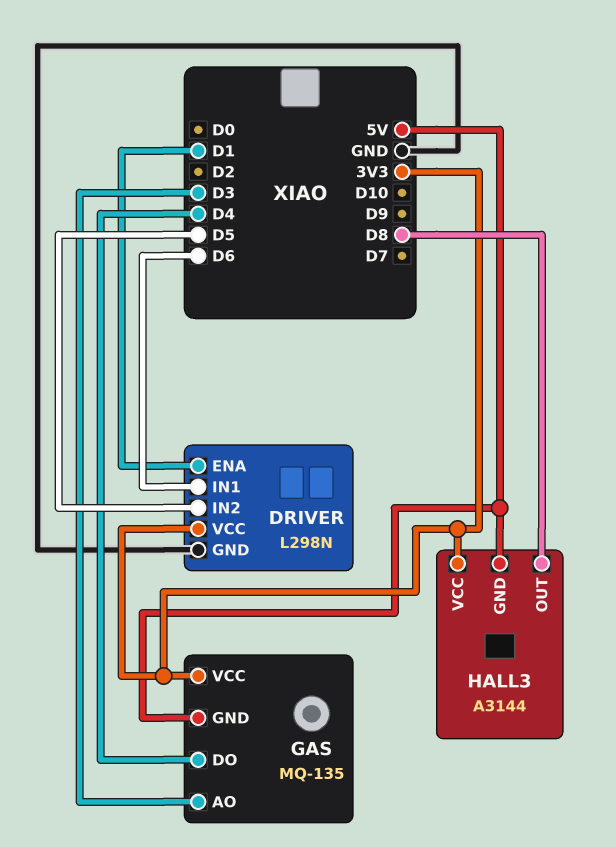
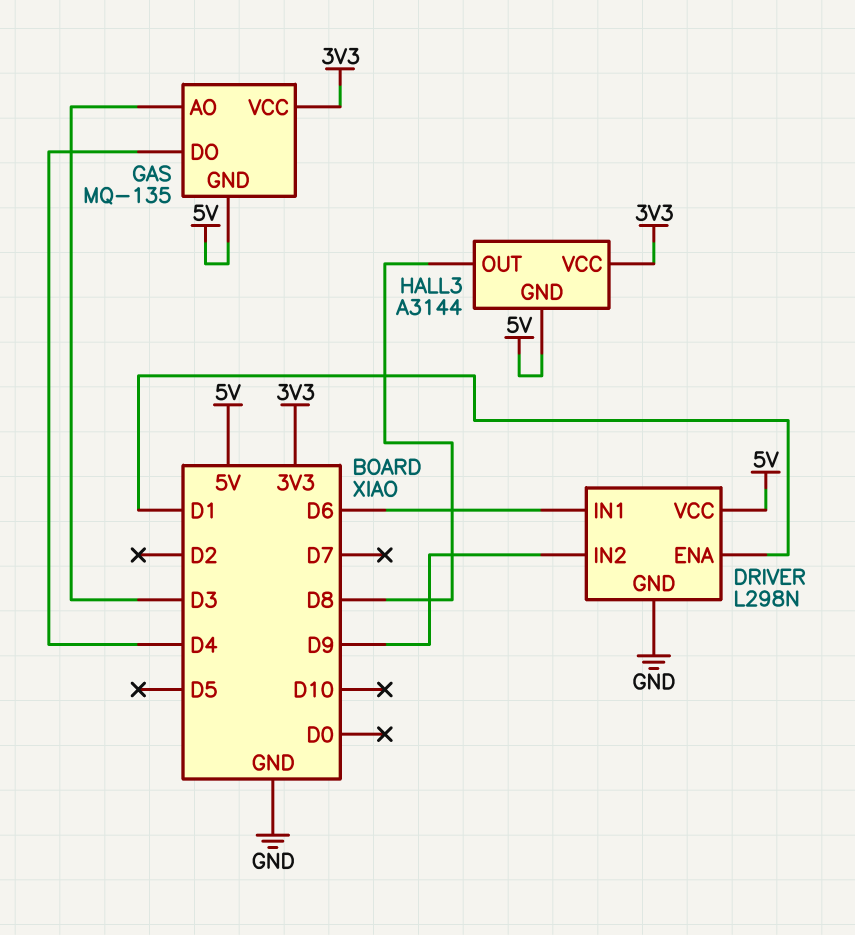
DRIVER pin IN2: D5 -> D9
DRIVER pin VCC: 3V3 -> 5V

